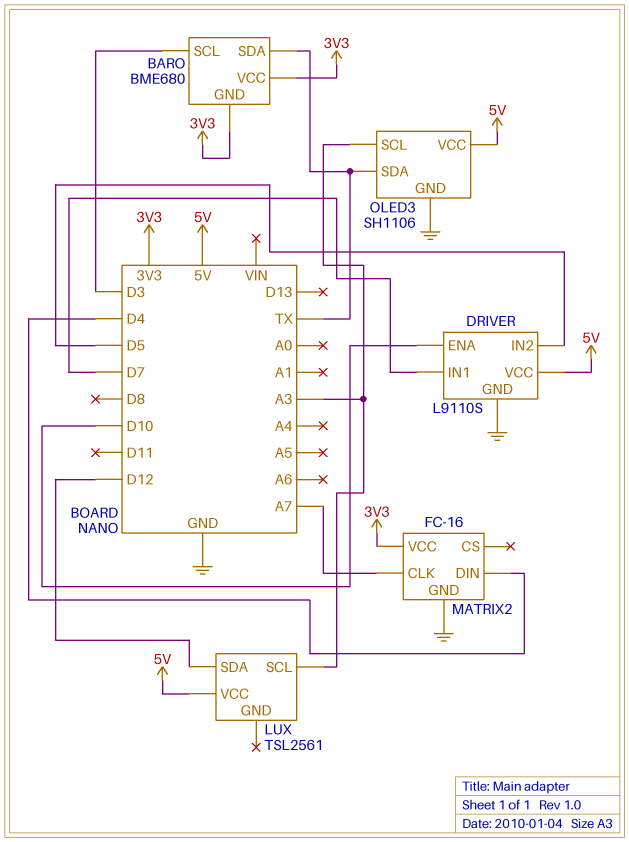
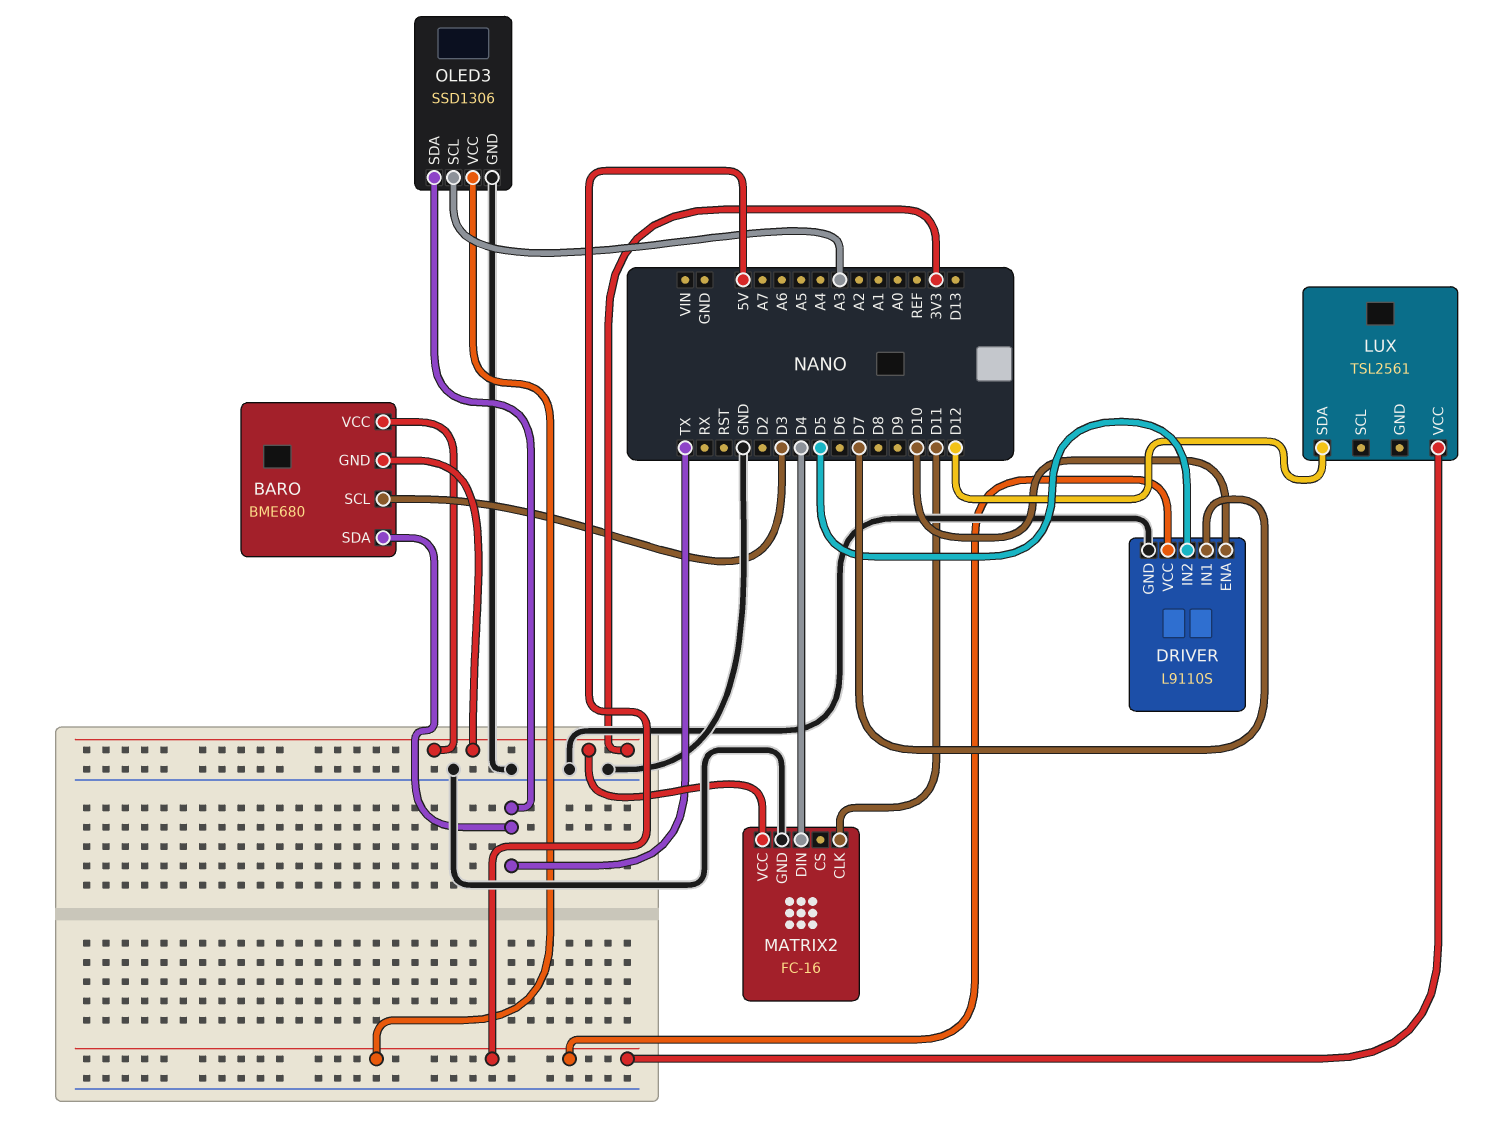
LUX pin SCL: A3 -> none
MATRIX2 pin CLK: A7 -> D11
OLED3: SH1106 -> SSD1306

